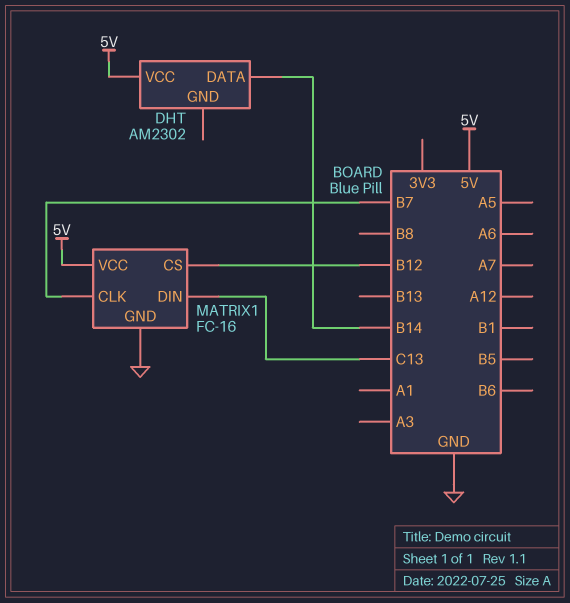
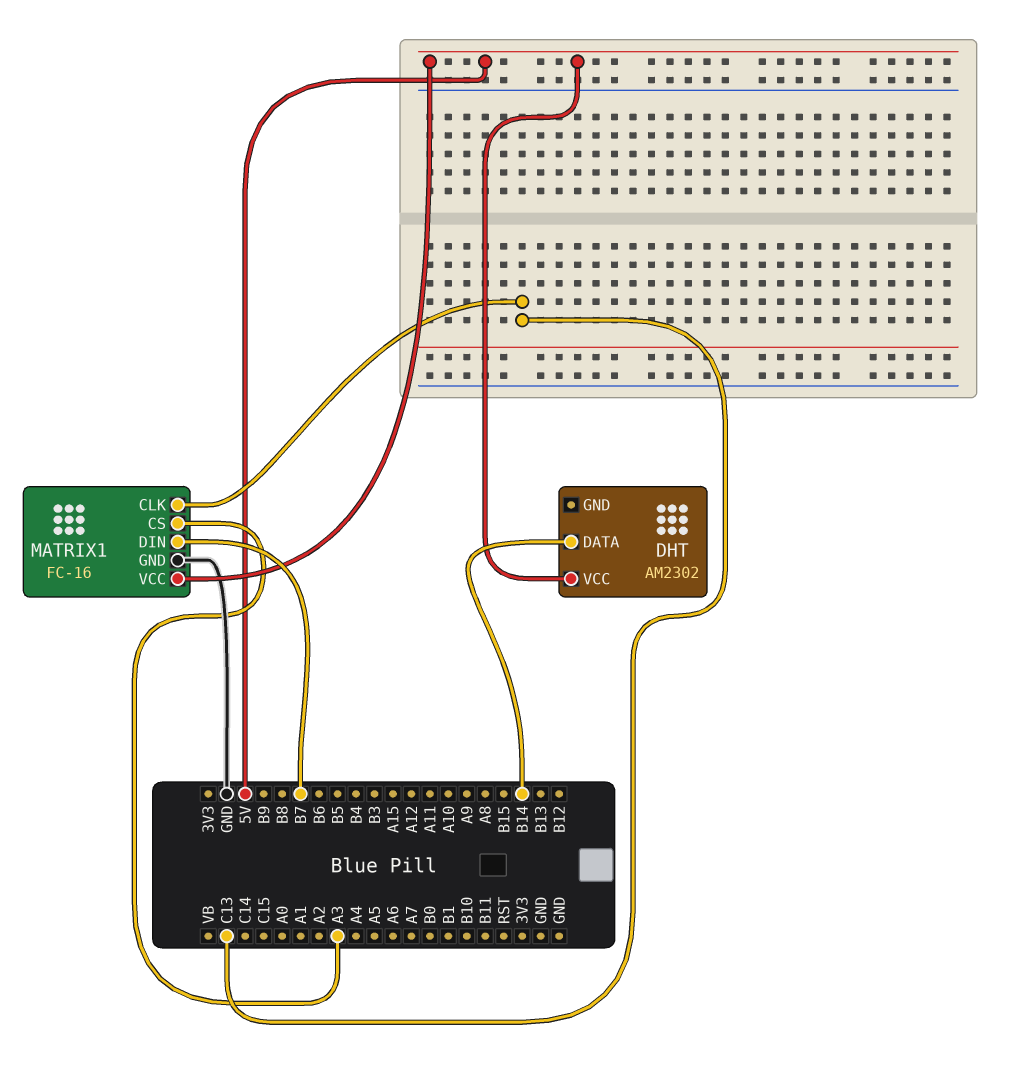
MATRIX1 pin CLK: B7 -> C13
MATRIX1 pin CS: B12 -> A3
MATRIX1 pin DIN: C13 -> B7

